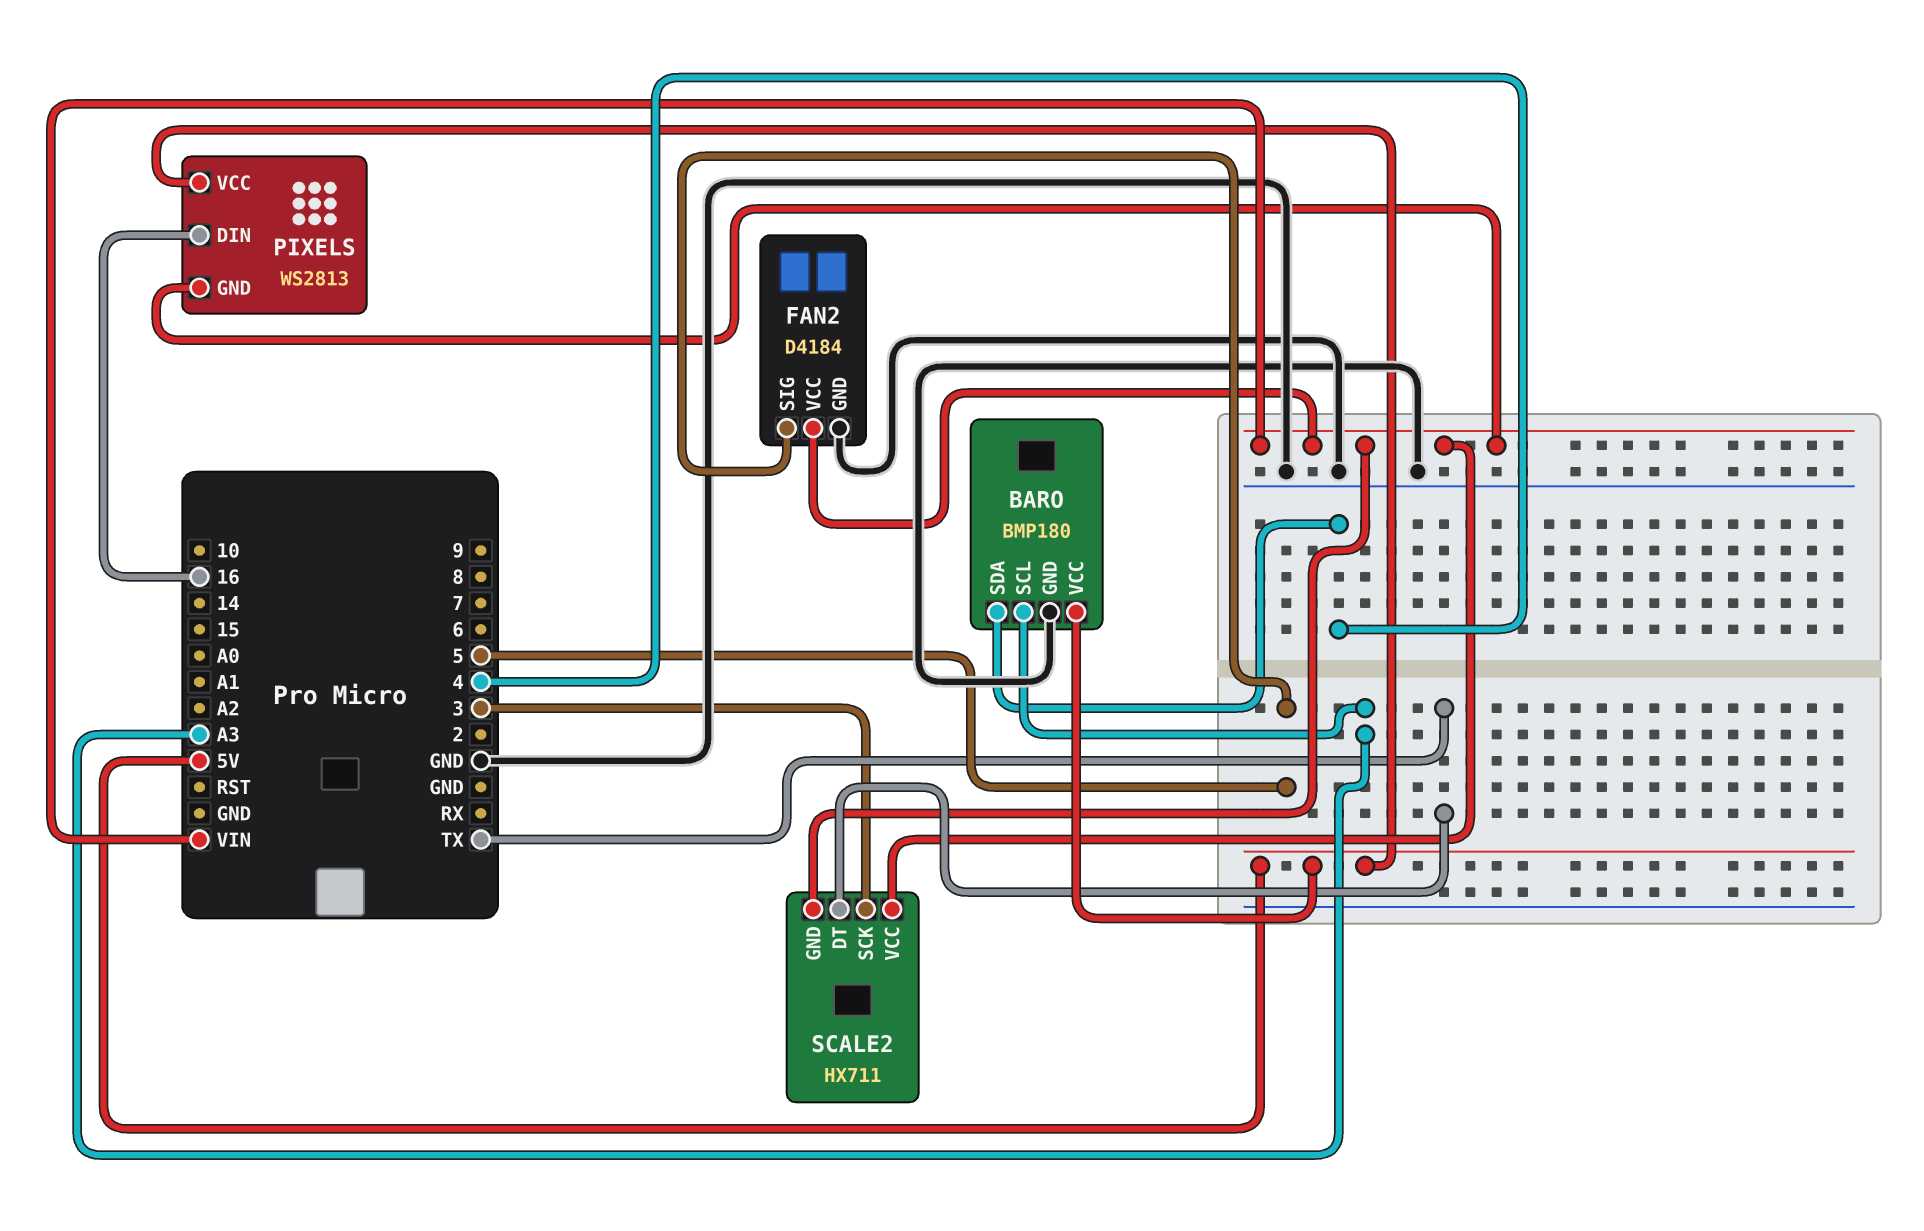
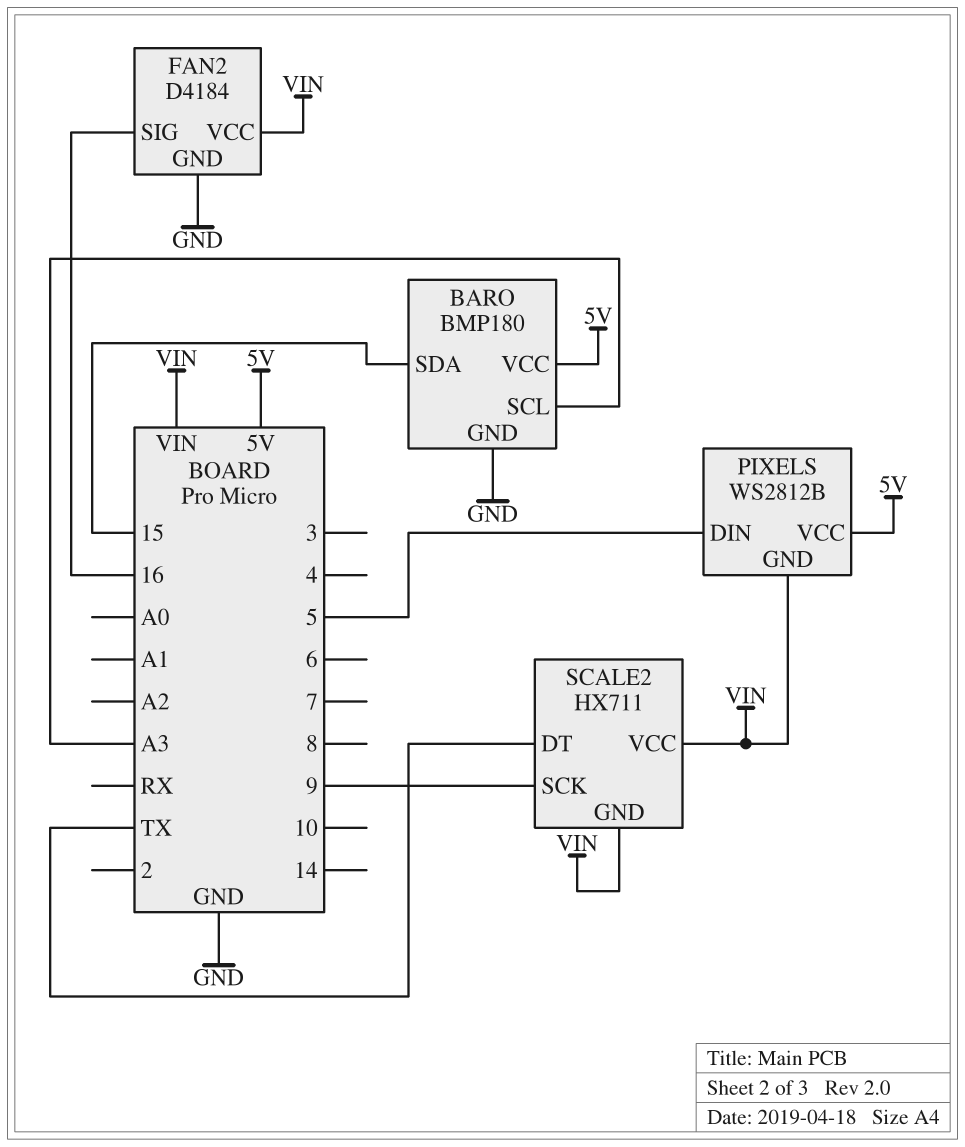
BARO pin SDA: 4 -> 15
FAN2 pin SIG: 5 -> 16
PIXELS: WS2813 -> WS2812B
PIXELS pin DIN: 16 -> 5
SCALE2 pin SCK: 3 -> 9

